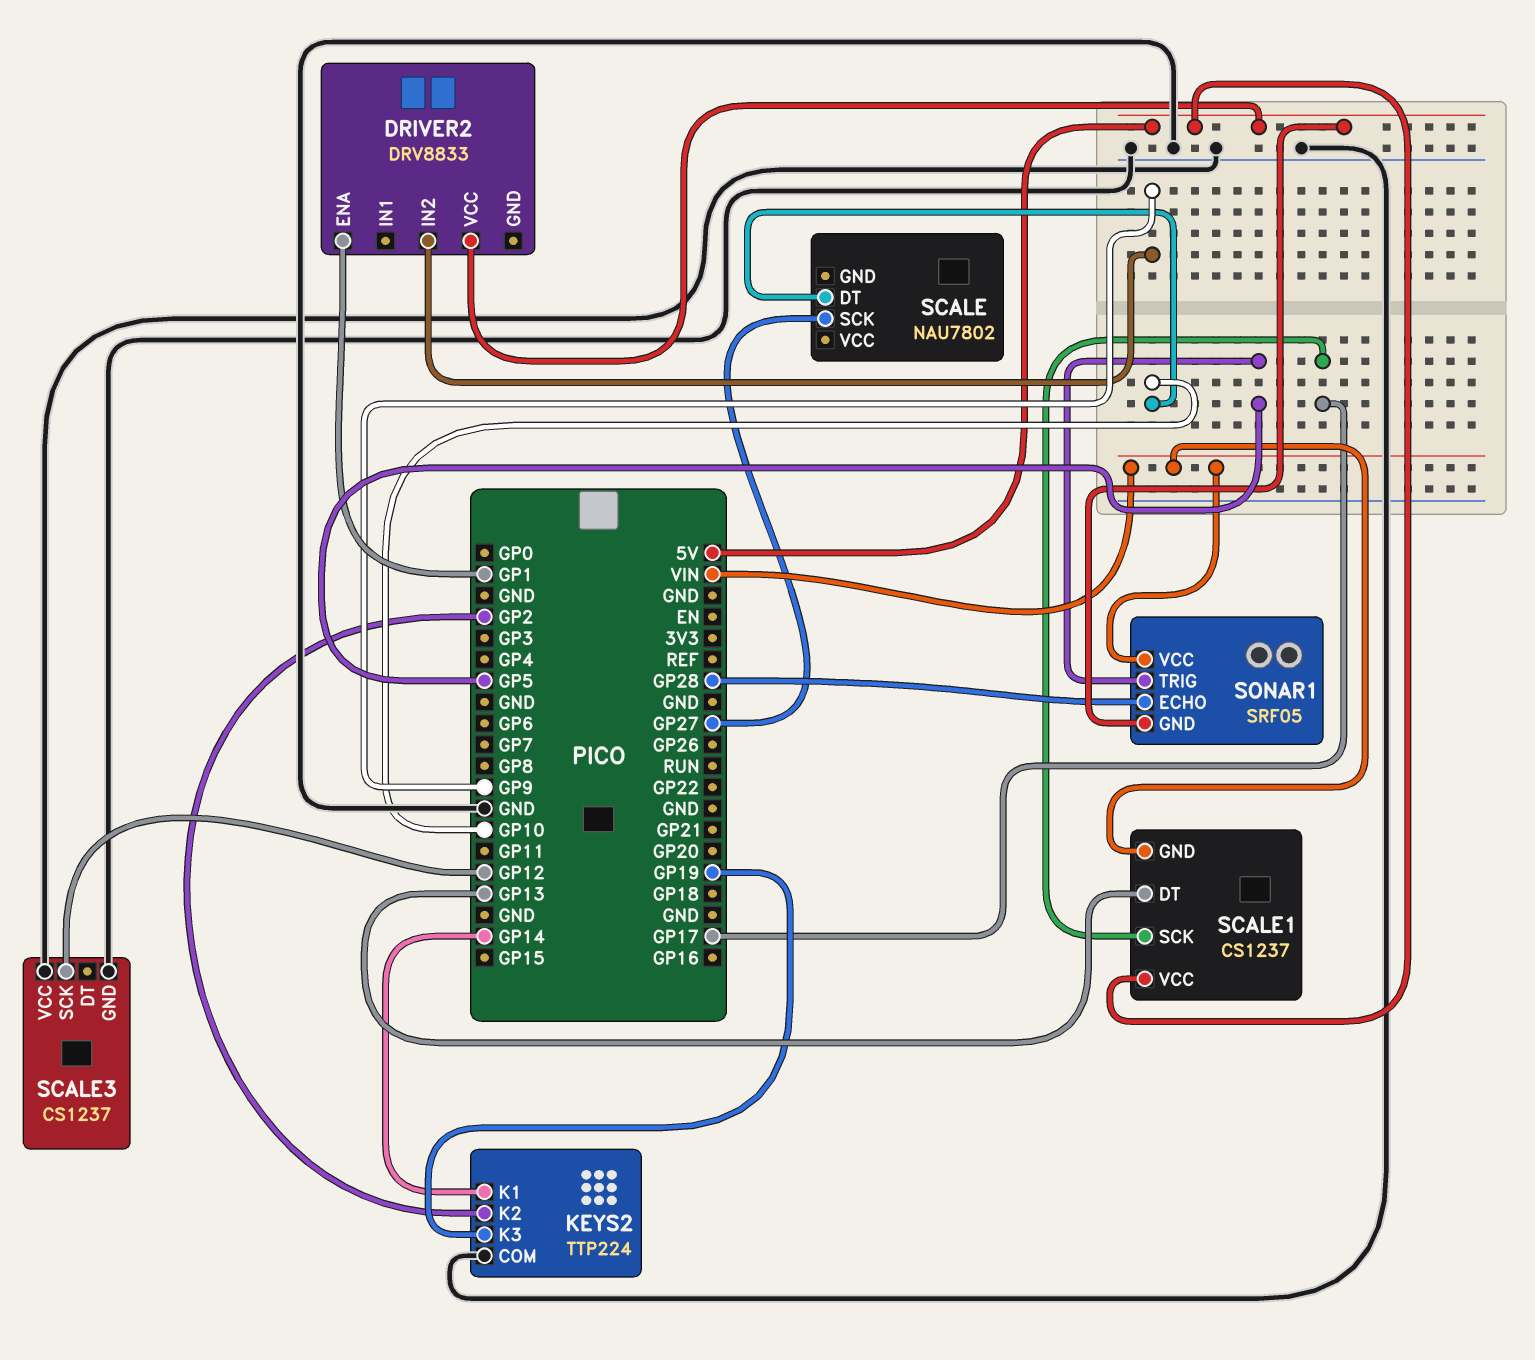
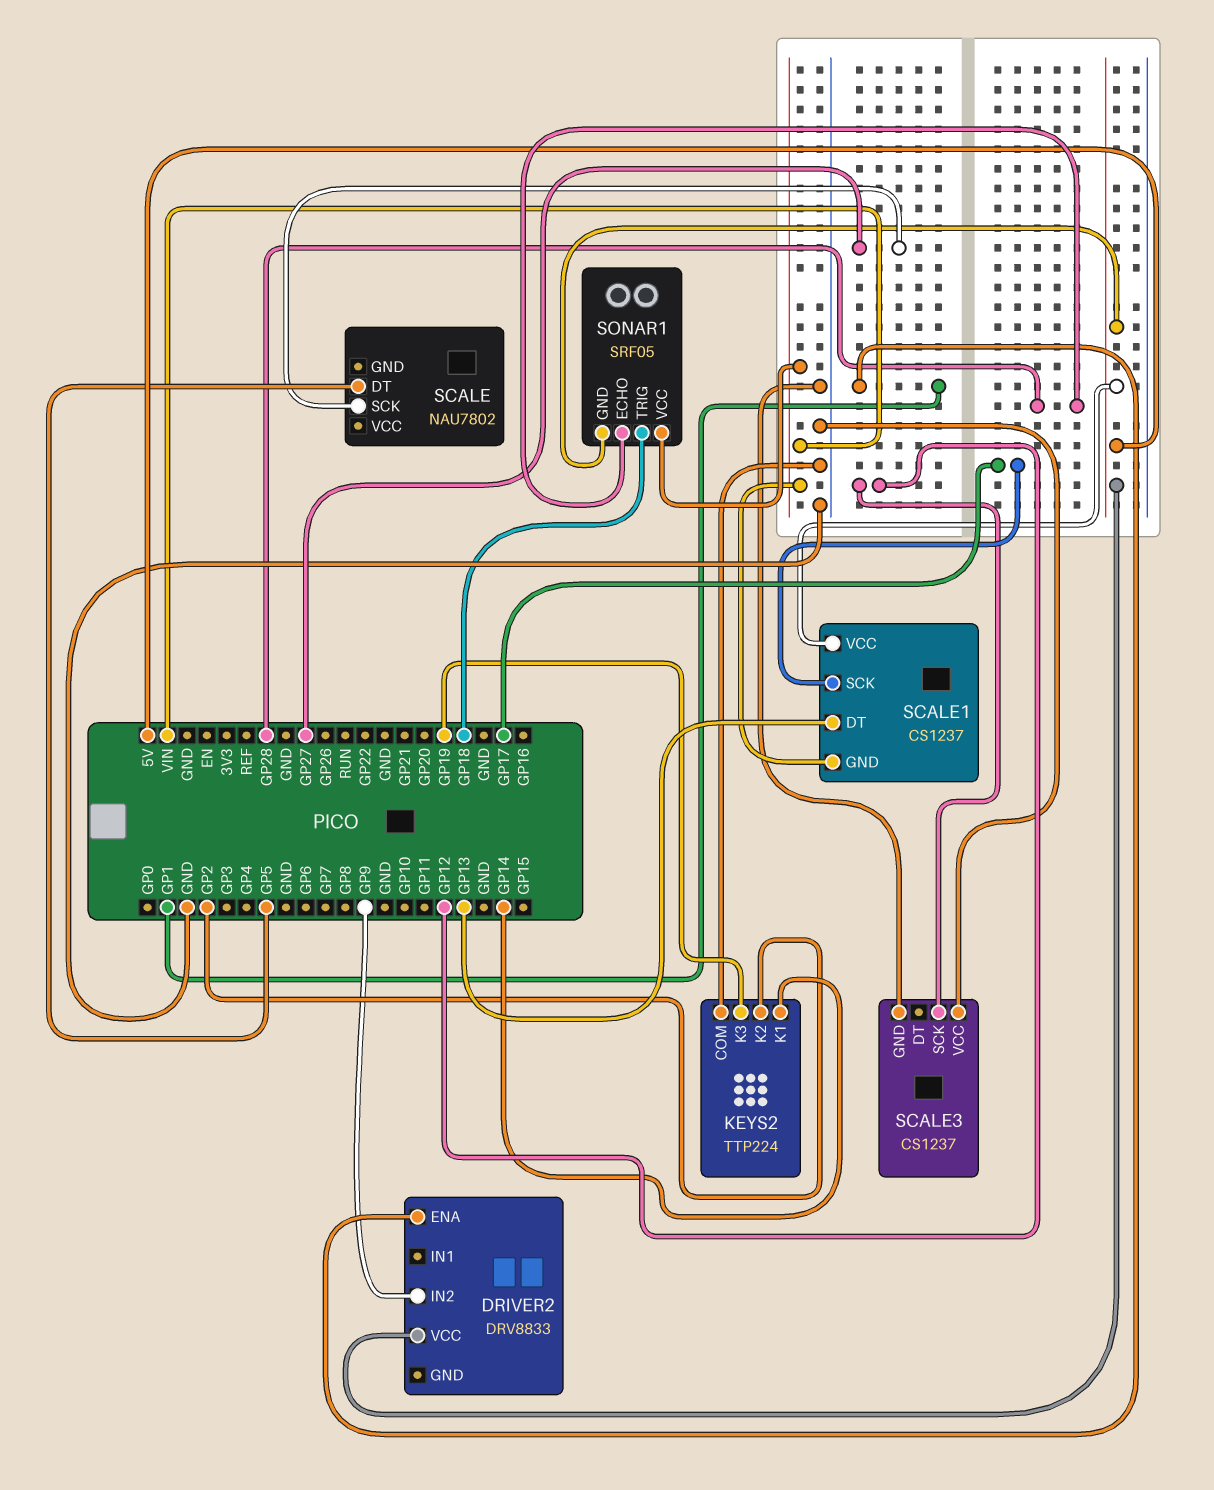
SCALE pin DT: GP10 -> GP5
SONAR1 pin TRIG: GP5 -> GP18

